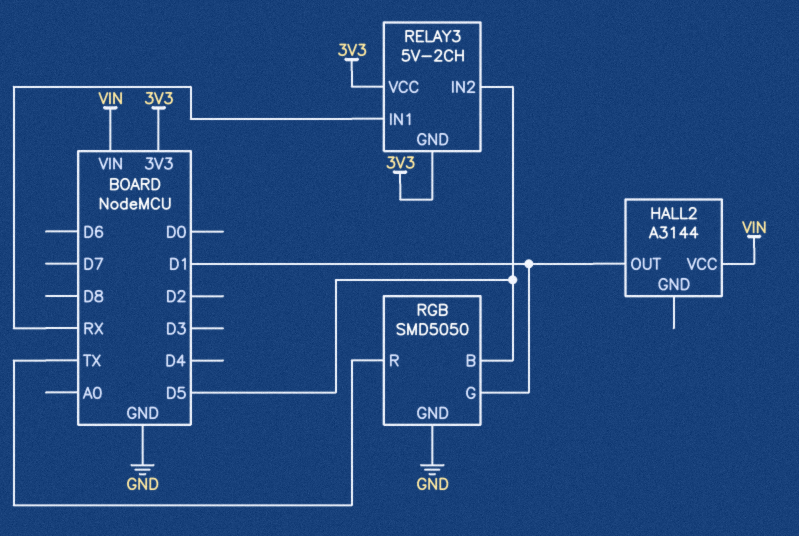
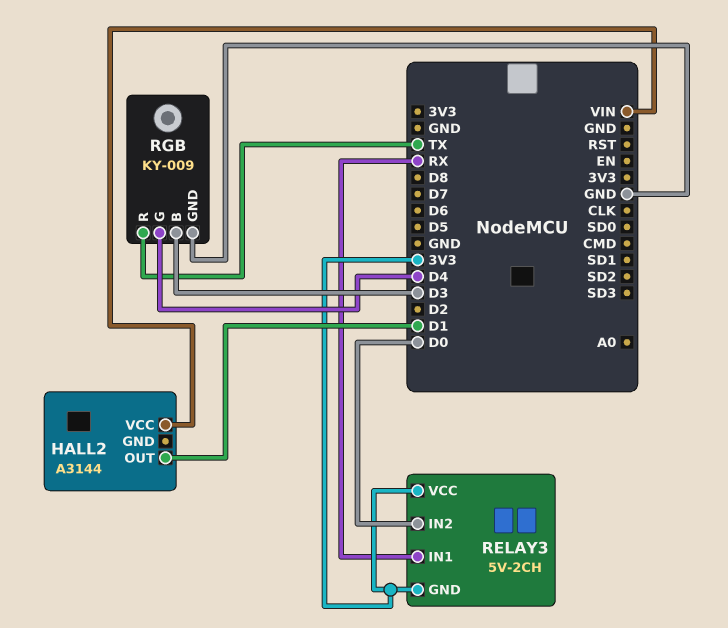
RELAY3 pin IN2: D5 -> D0
RGB: SMD5050 -> KY-009
RGB pin B: D5 -> D3
RGB pin G: D1 -> D4

